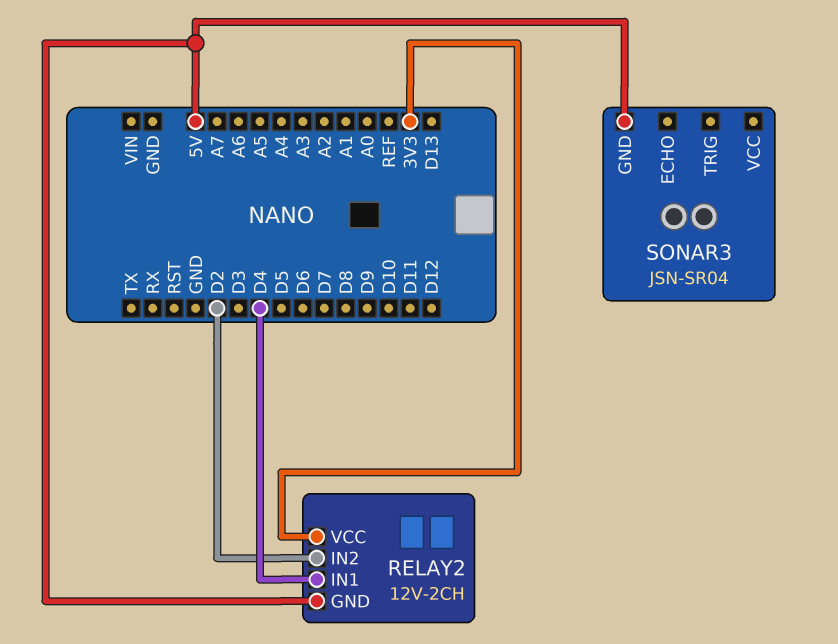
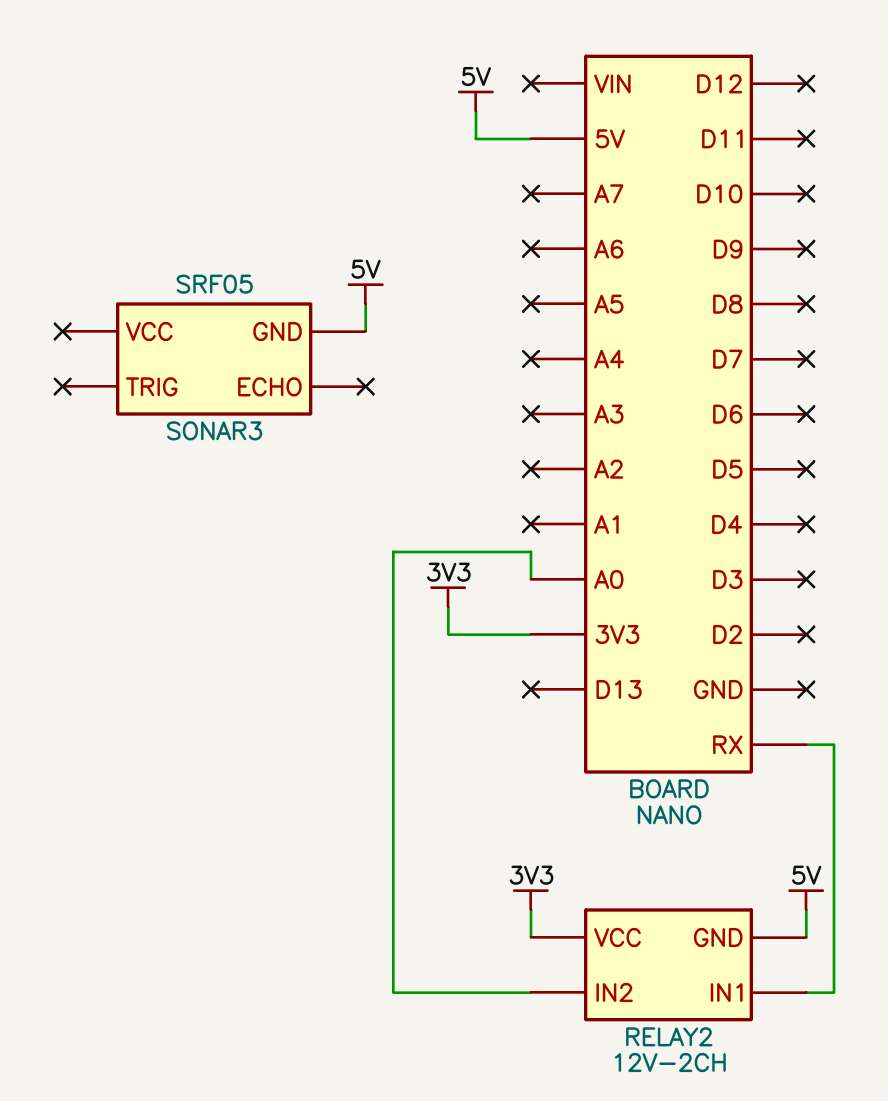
RELAY2 pin IN1: D4 -> RX
RELAY2 pin IN2: D2 -> A0
SONAR3: JSN-SR04 -> SRF05

